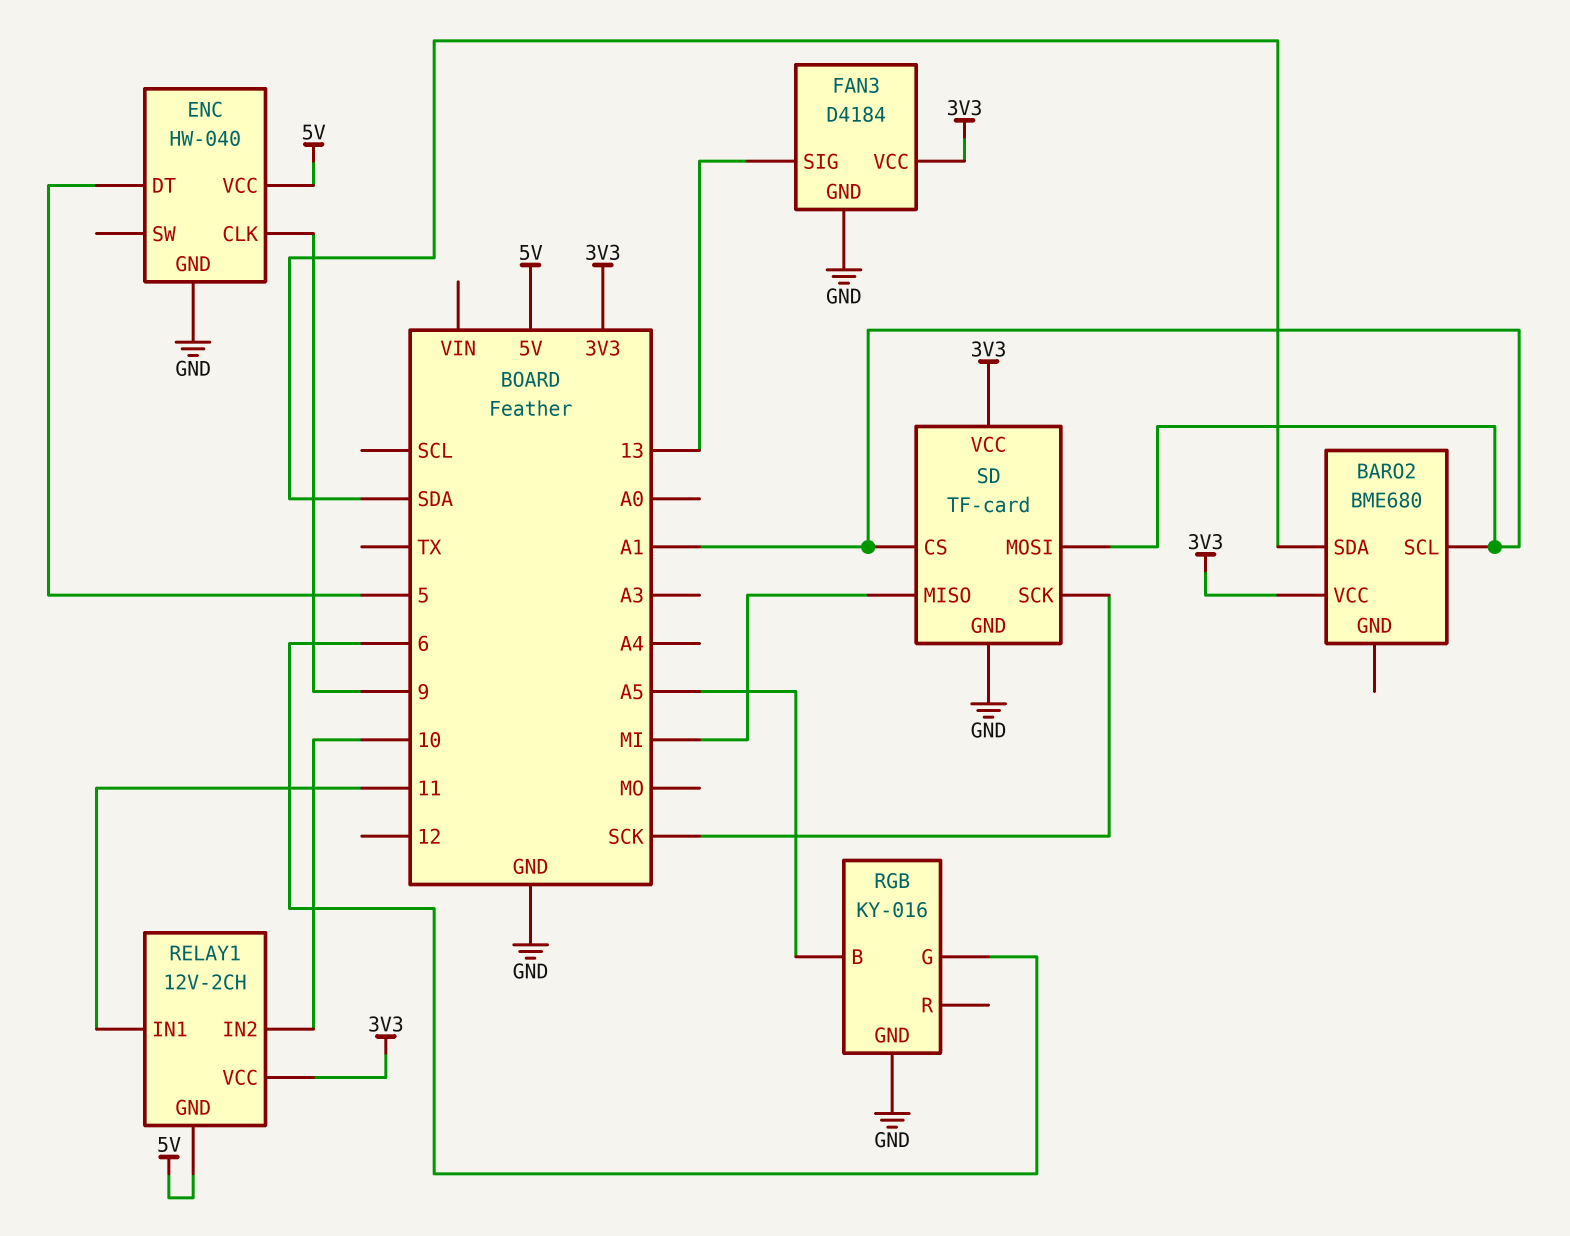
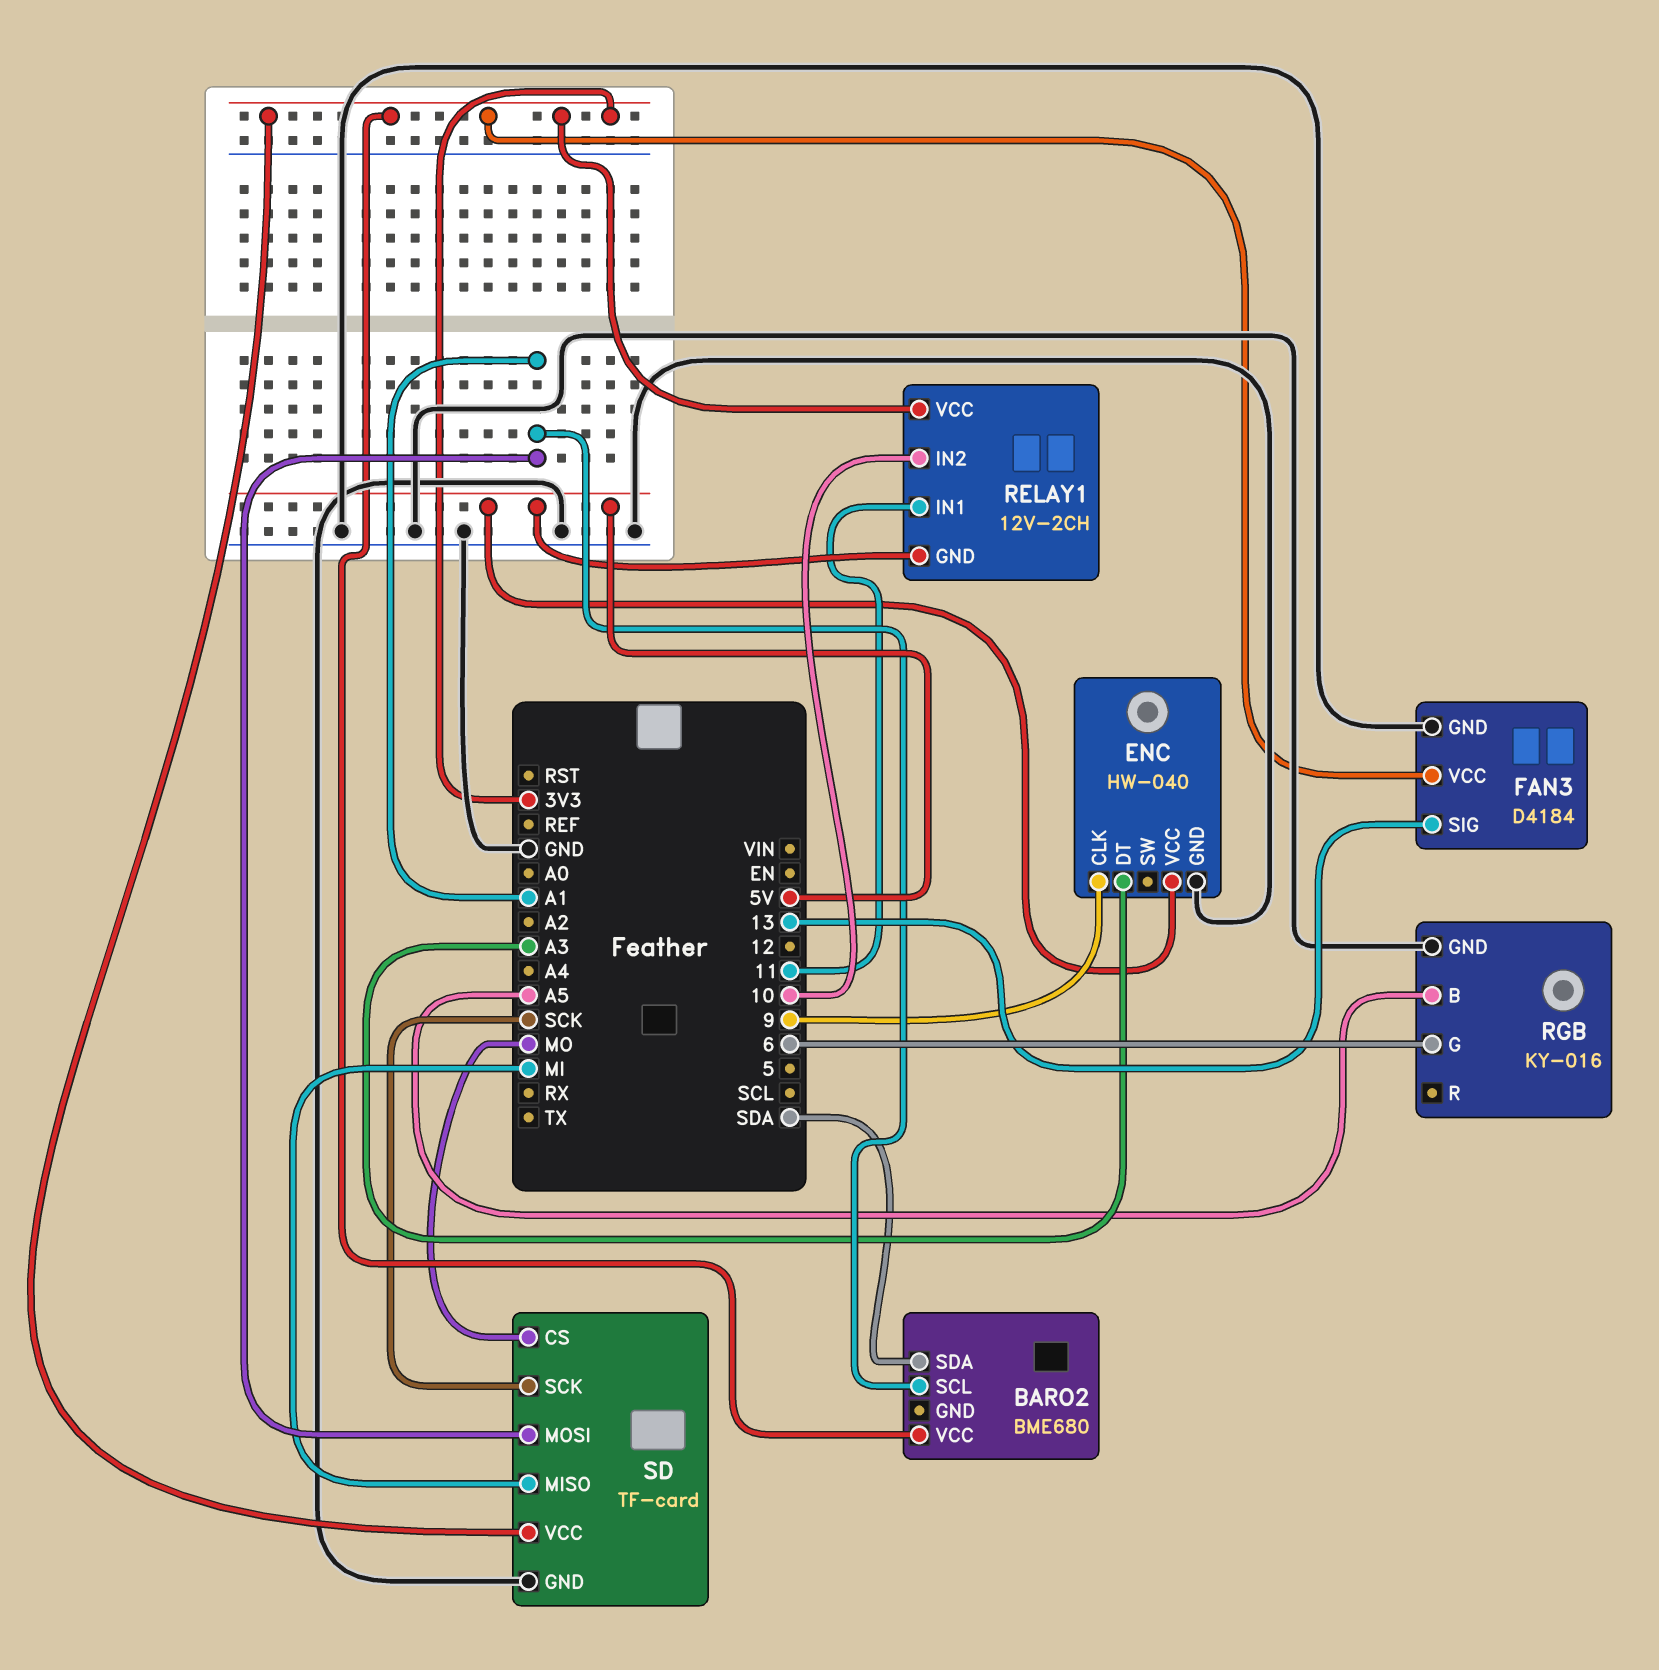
ENC pin DT: 5 -> A3
SD pin CS: A1 -> MO

